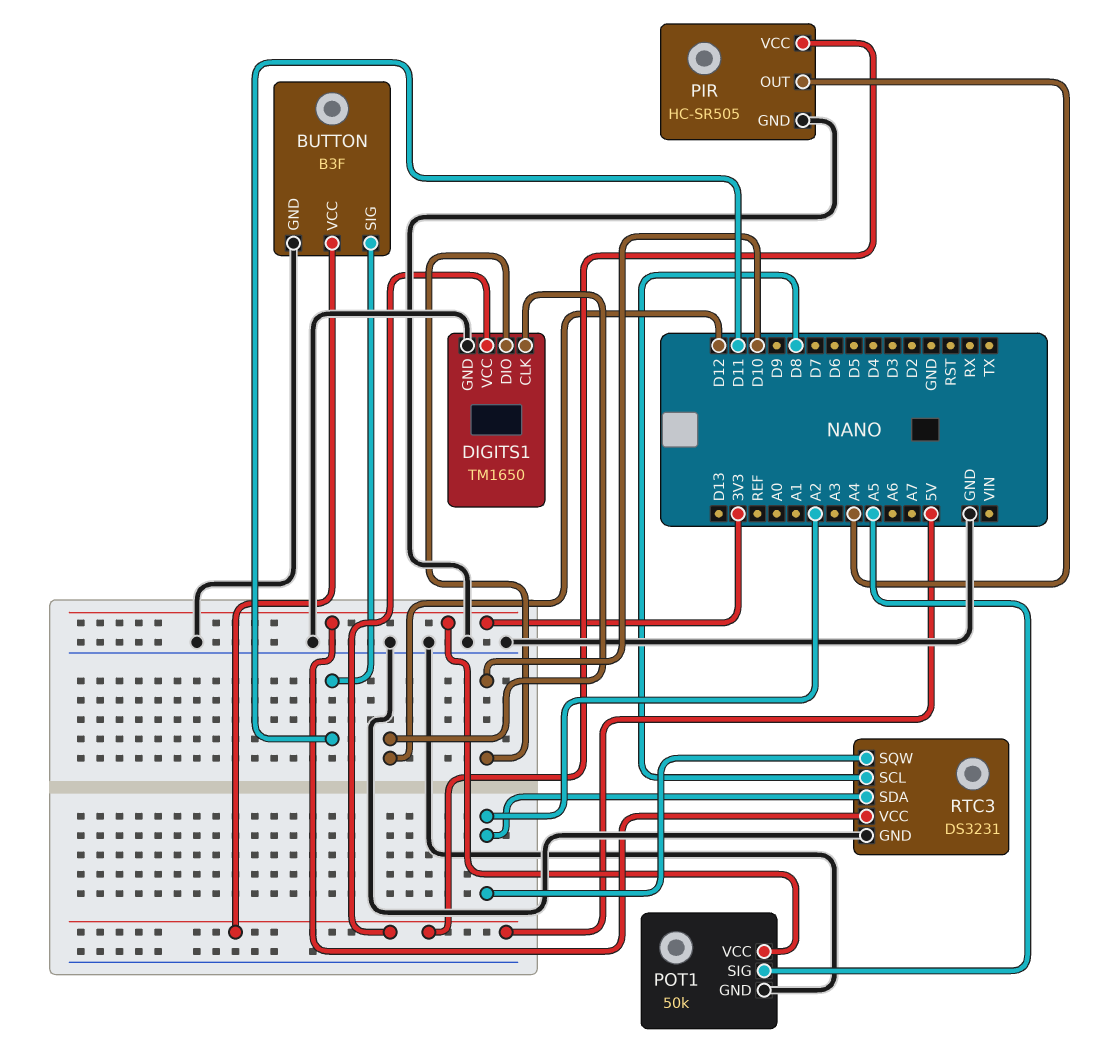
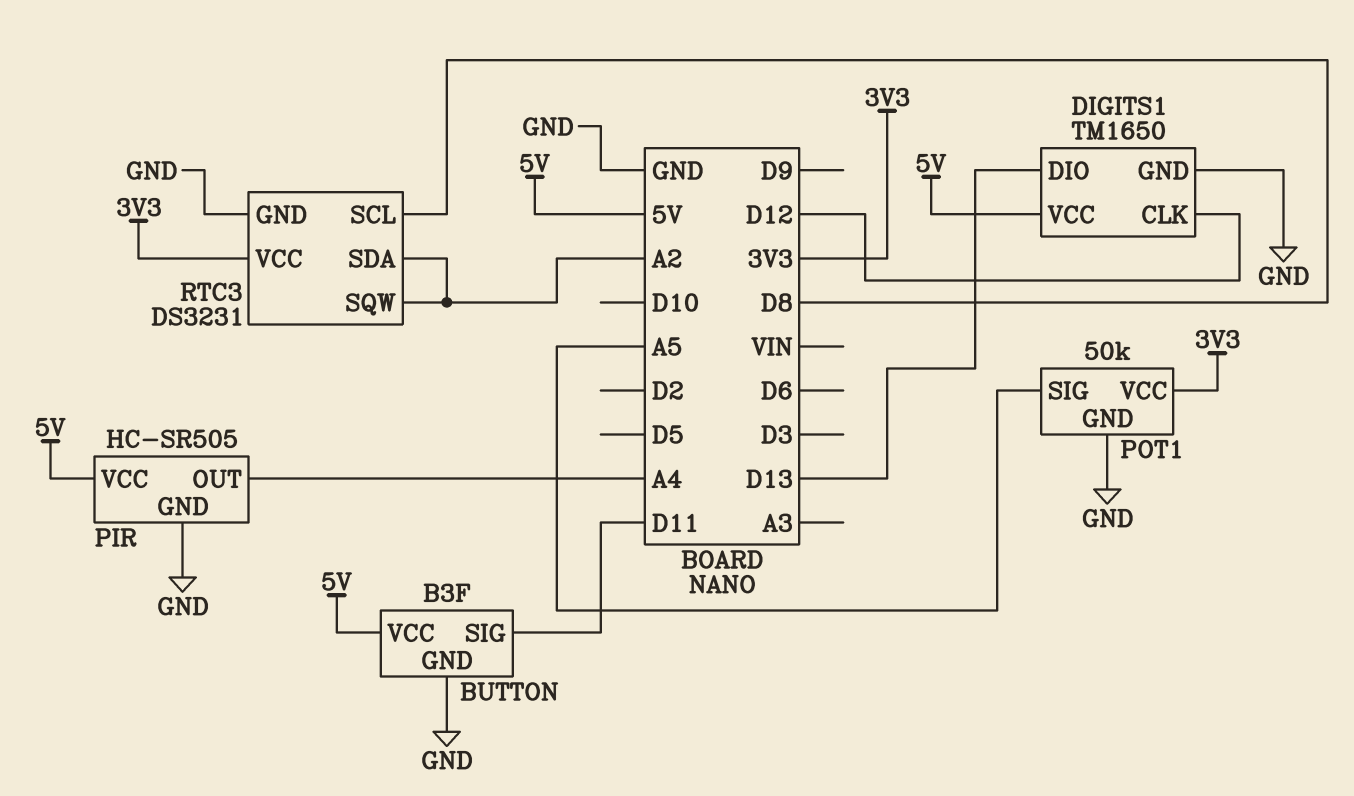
DIGITS1 pin DIO: D10 -> D13

